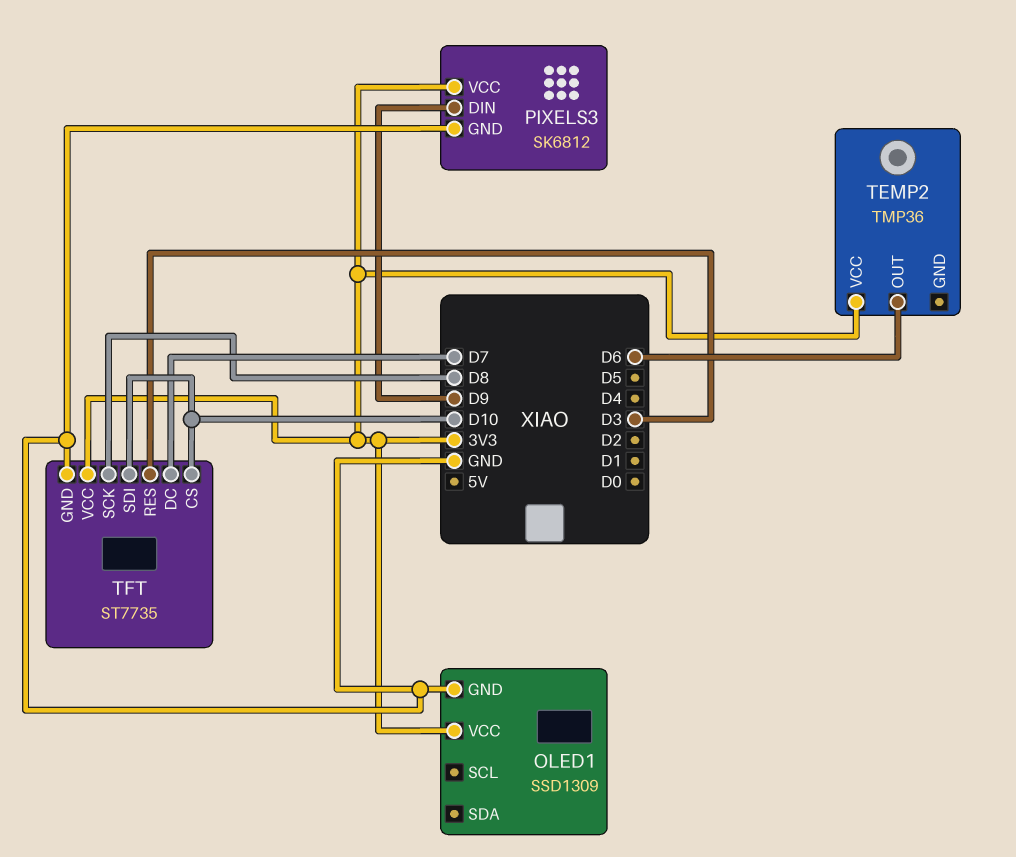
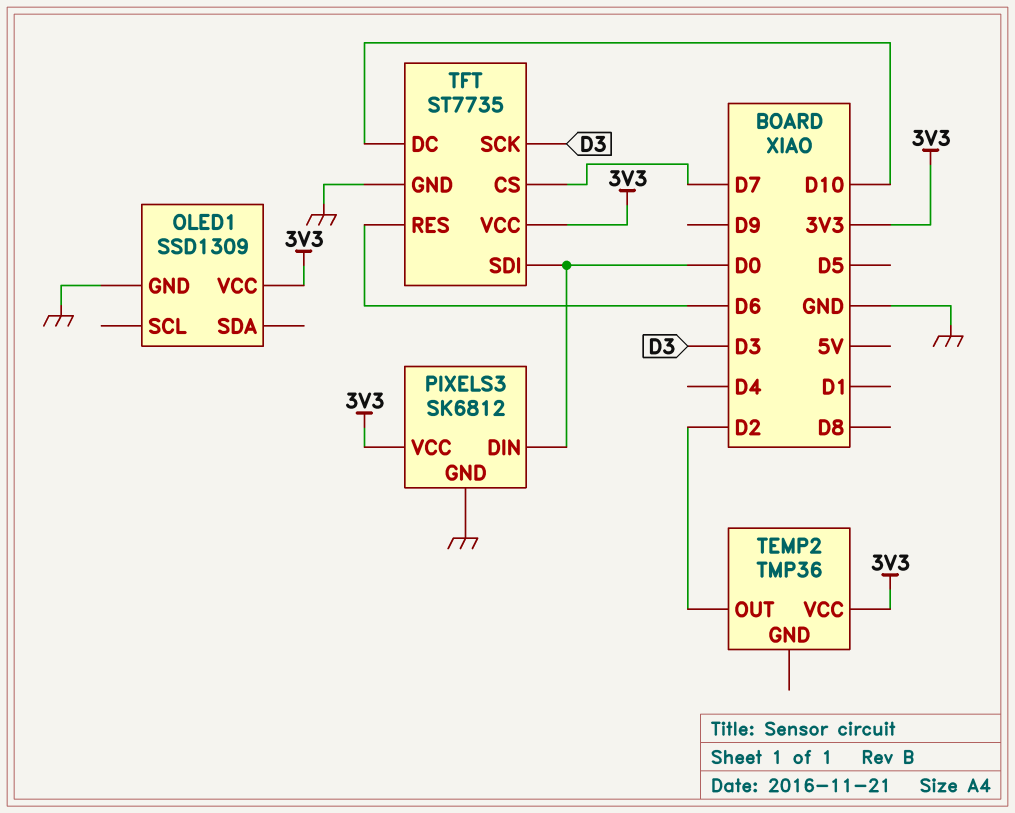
PIXELS3 pin DIN: D9 -> D0
TEMP2 pin OUT: D6 -> D2
TFT pin CS: D10 -> D7
TFT pin DC: D7 -> D10
TFT pin RES: D3 -> D6
TFT pin SCK: D8 -> D3
TFT pin SDI: D10 -> D0

